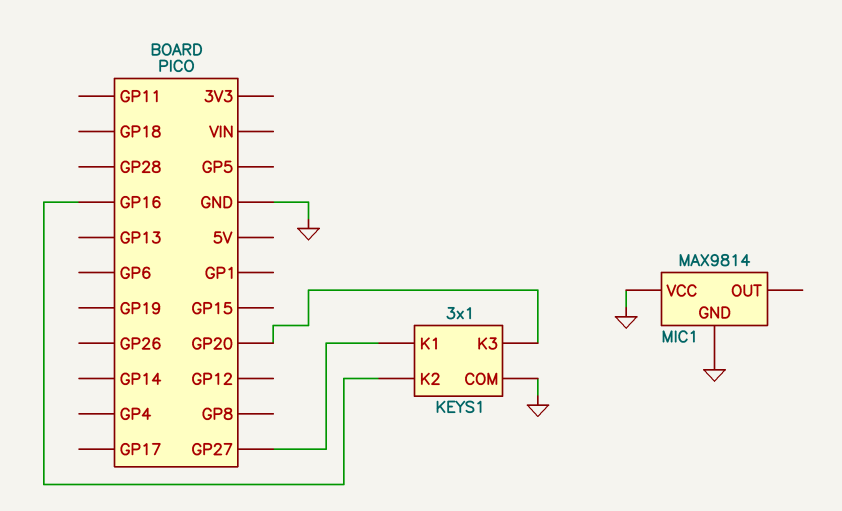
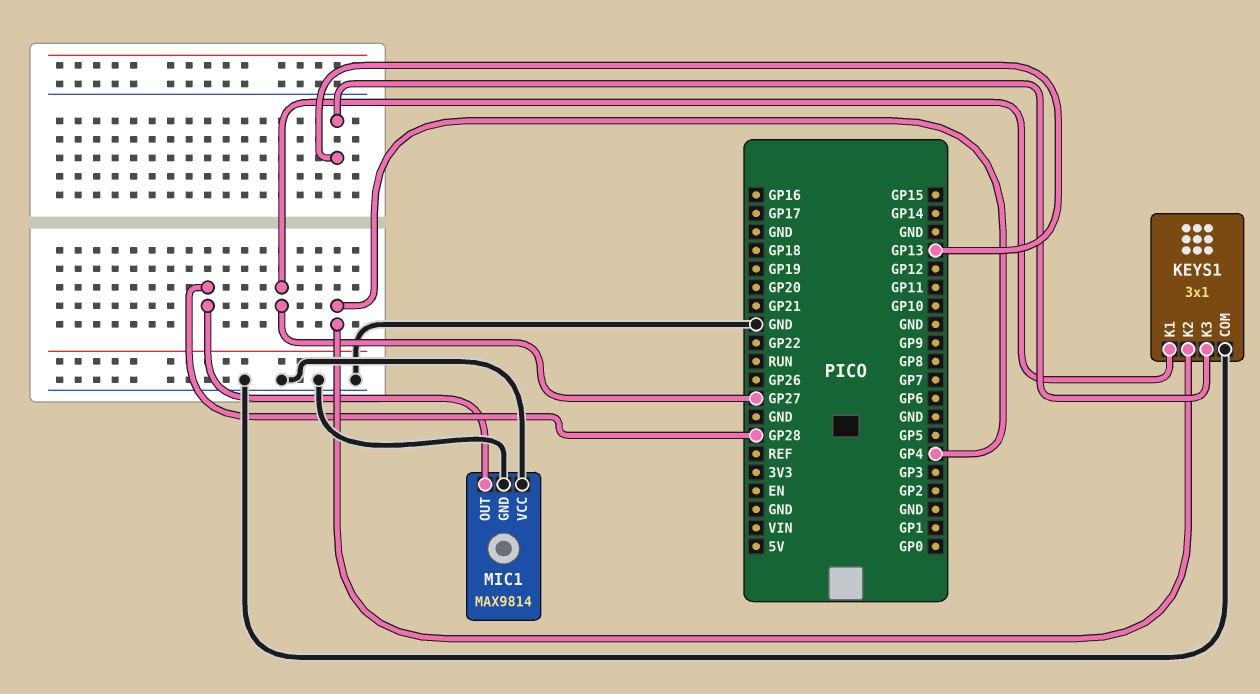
KEYS1 pin K2: GP16 -> GP4
KEYS1 pin K3: GP20 -> GP13
MIC1 pin OUT: none -> GP28

